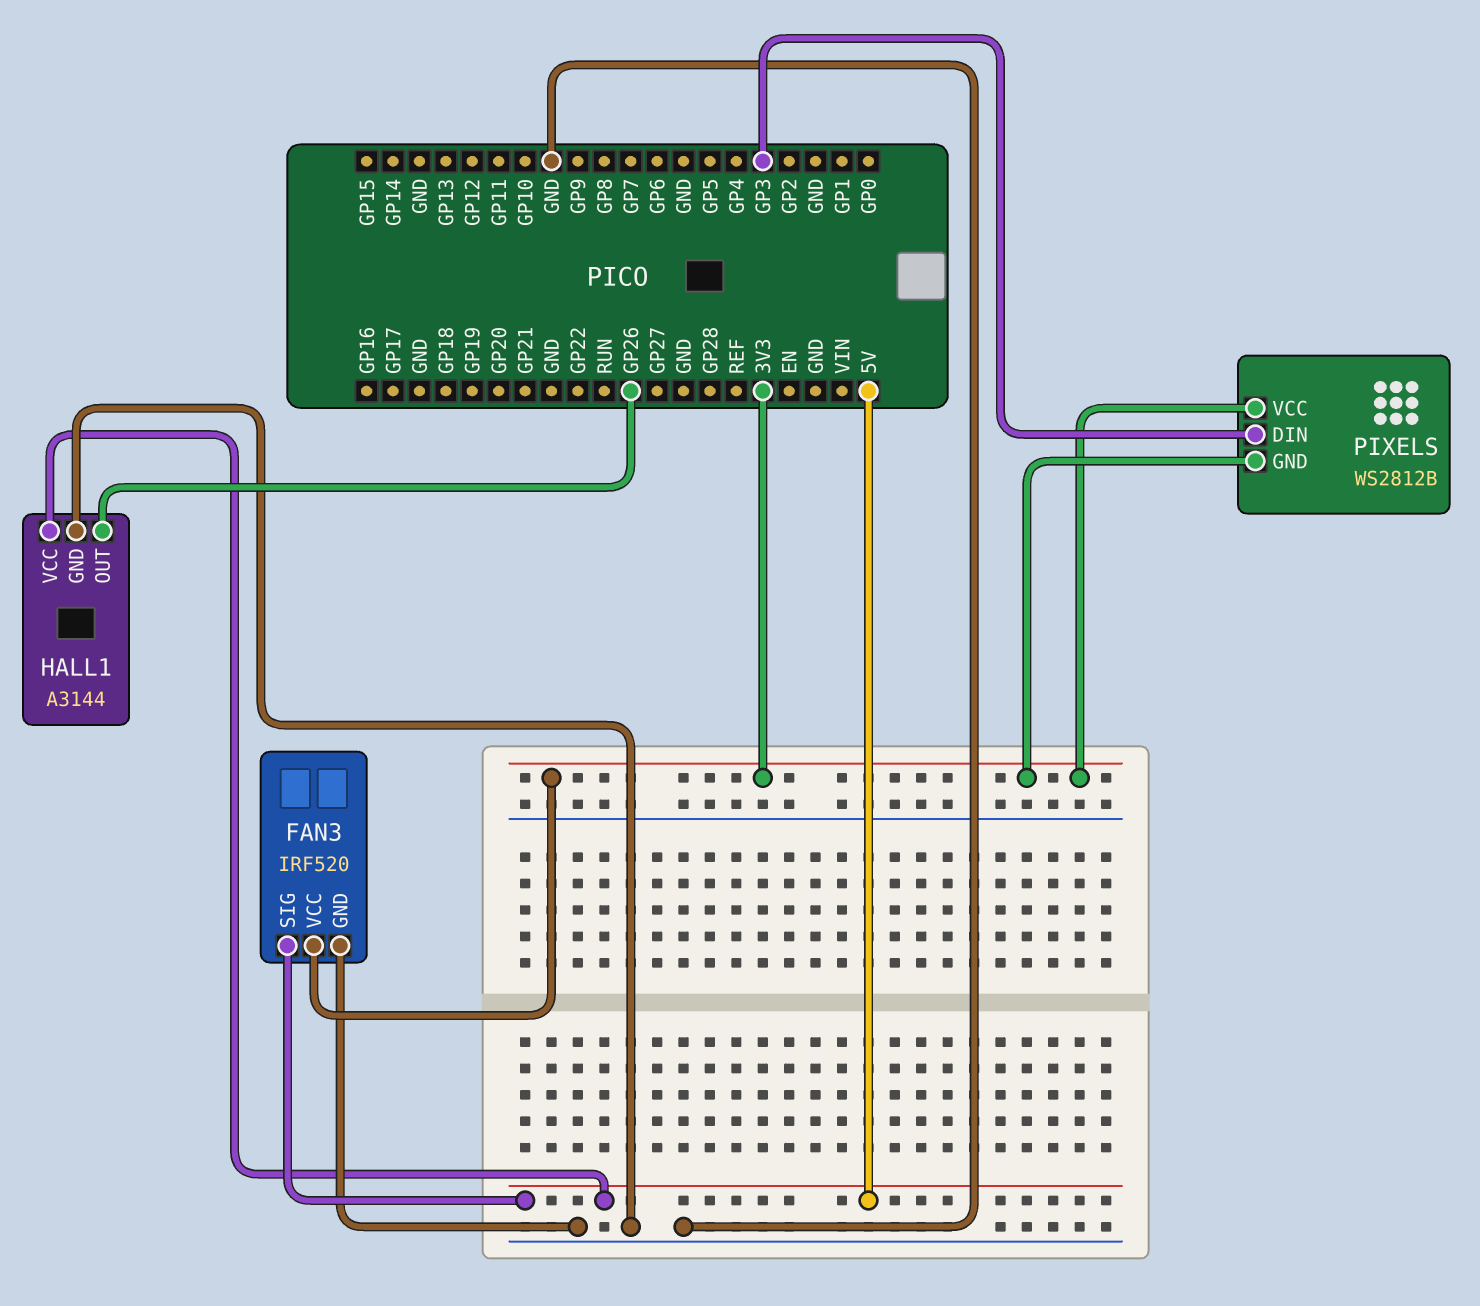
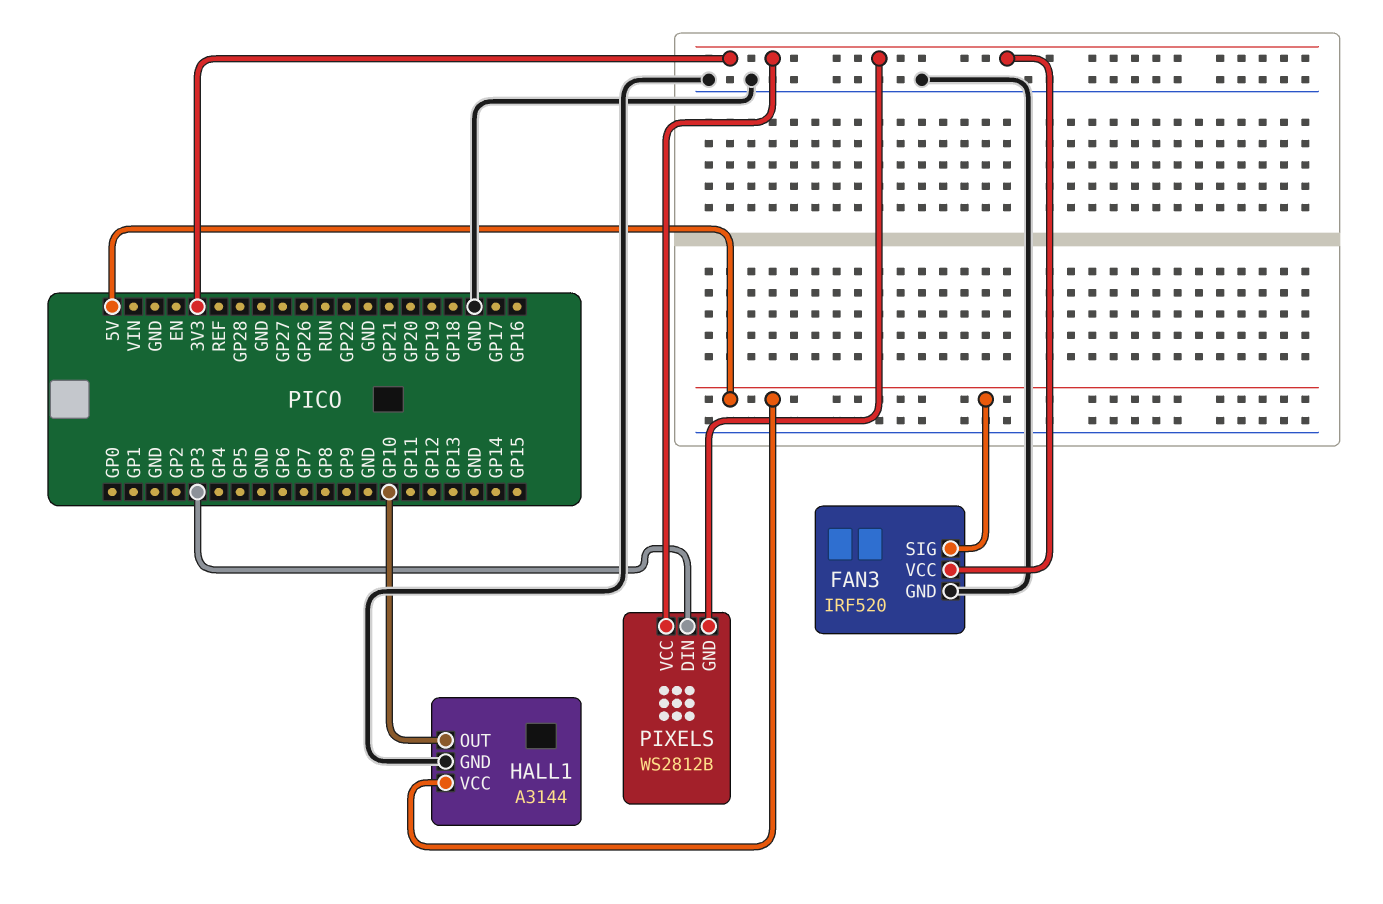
HALL1 pin OUT: GP26 -> GP10

